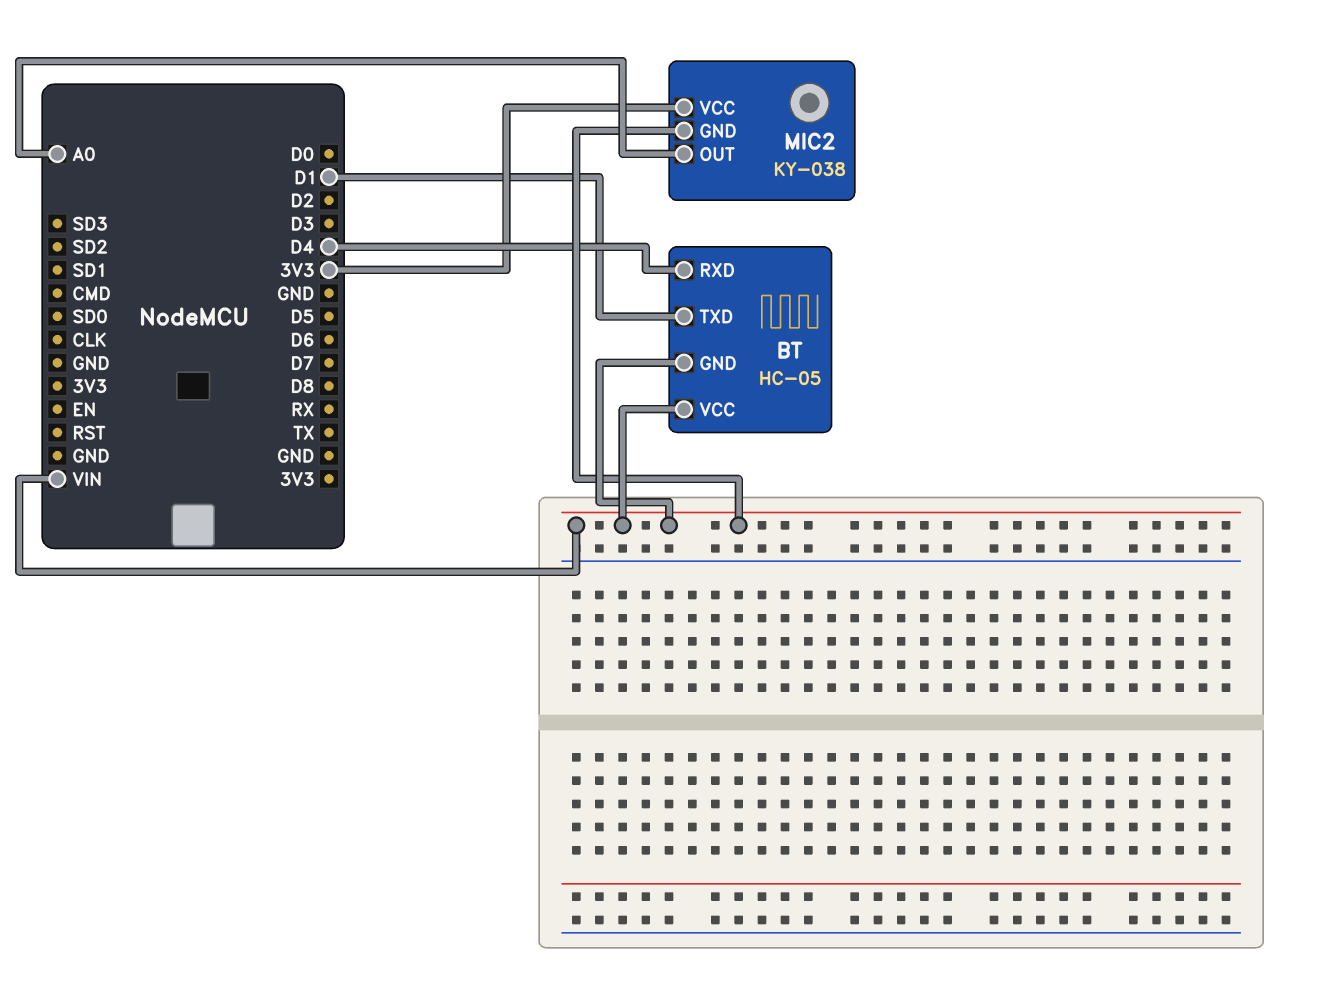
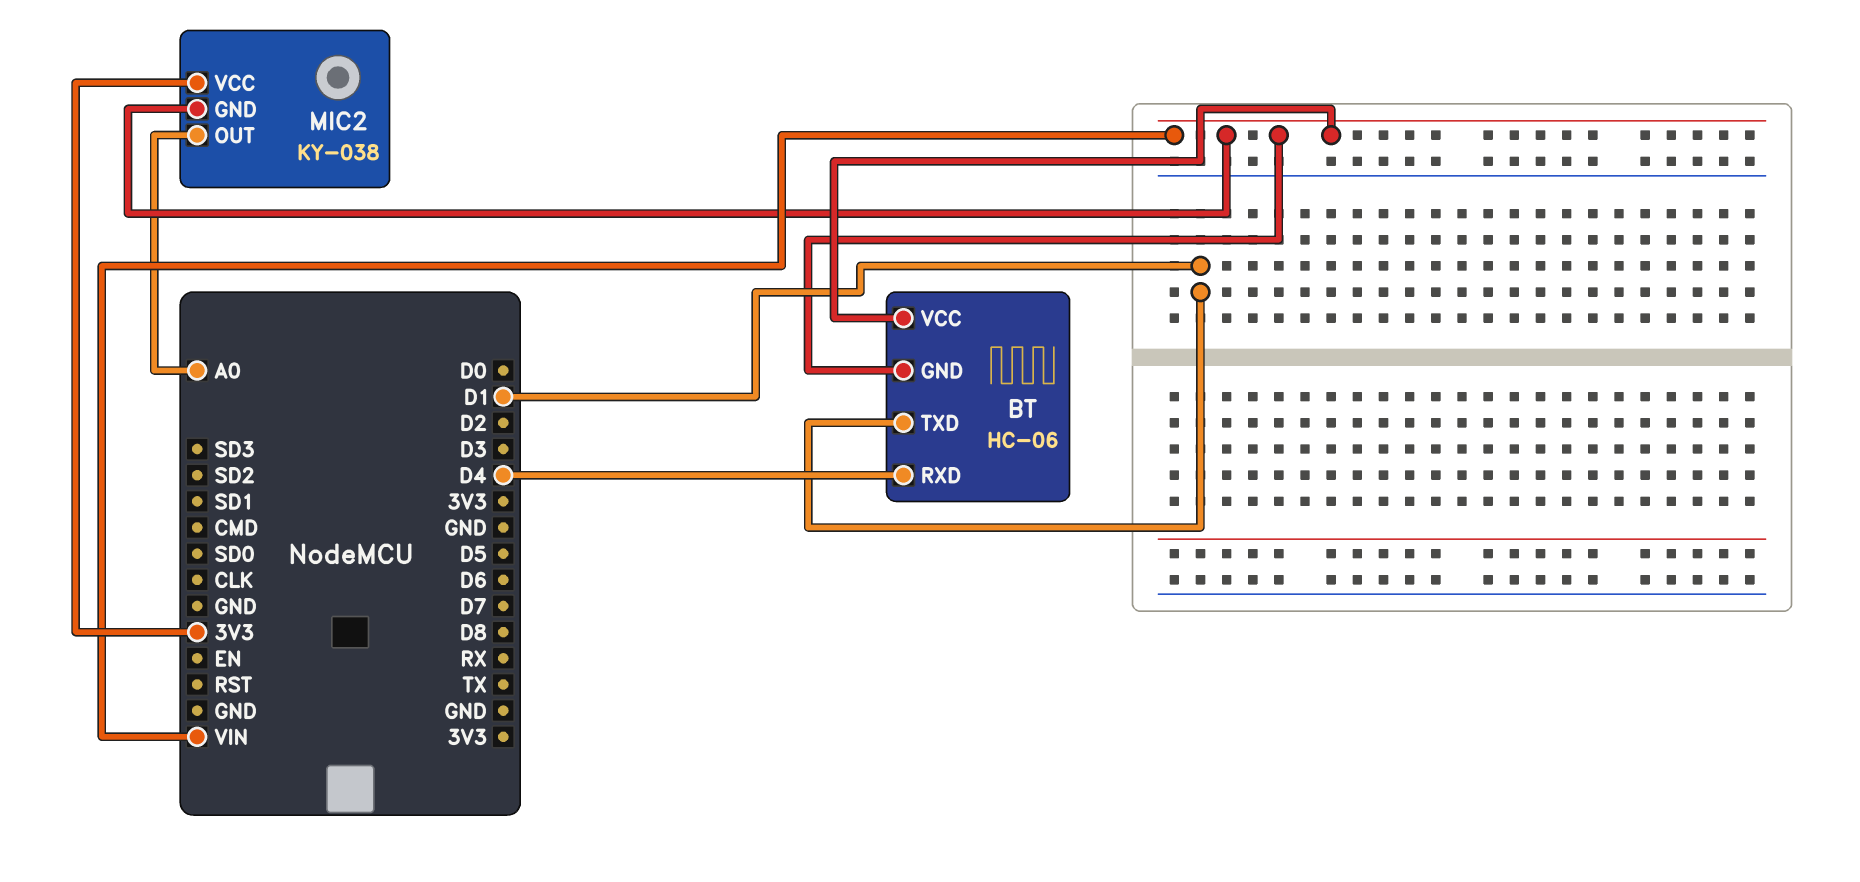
BT: HC-05 -> HC-06

